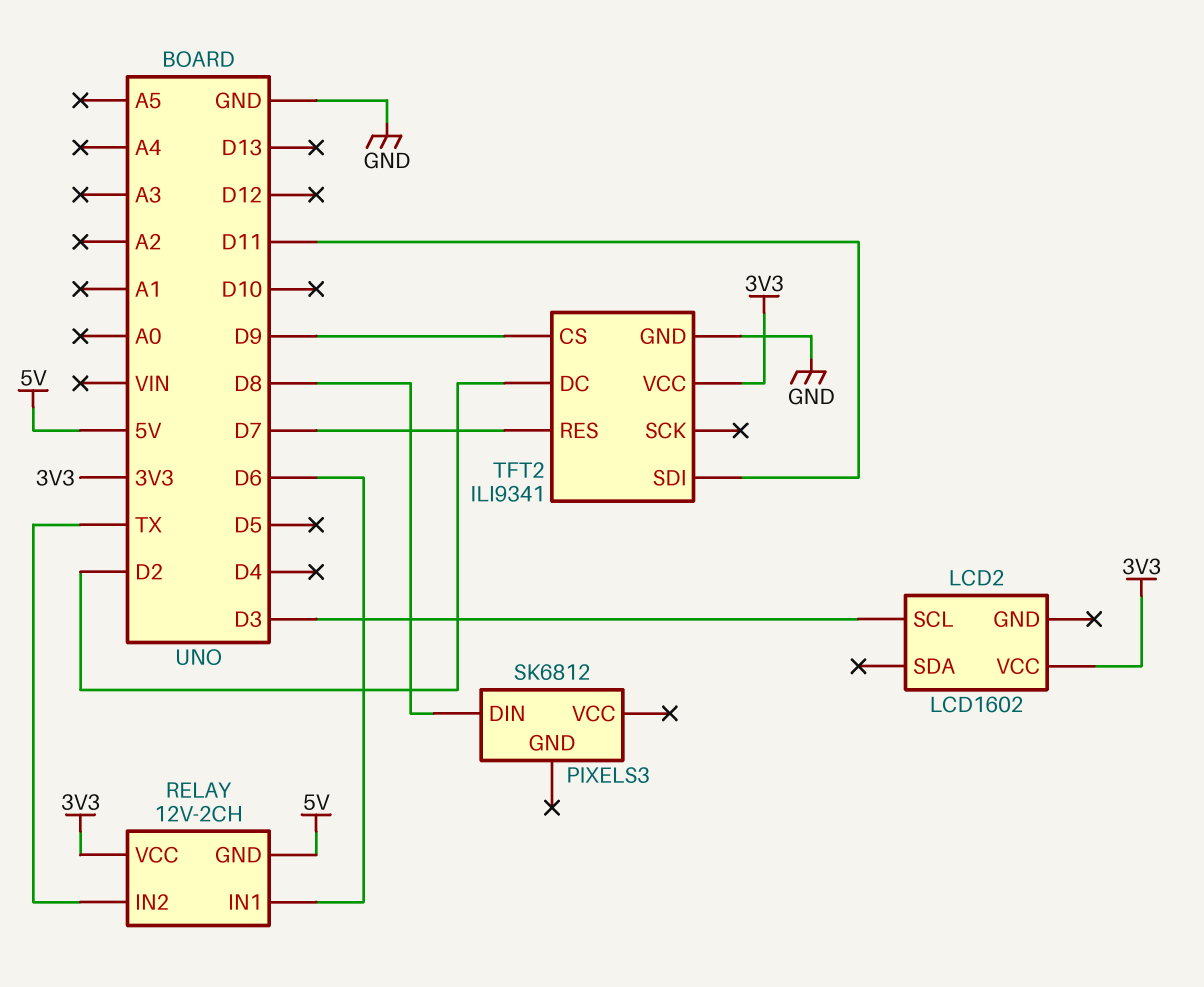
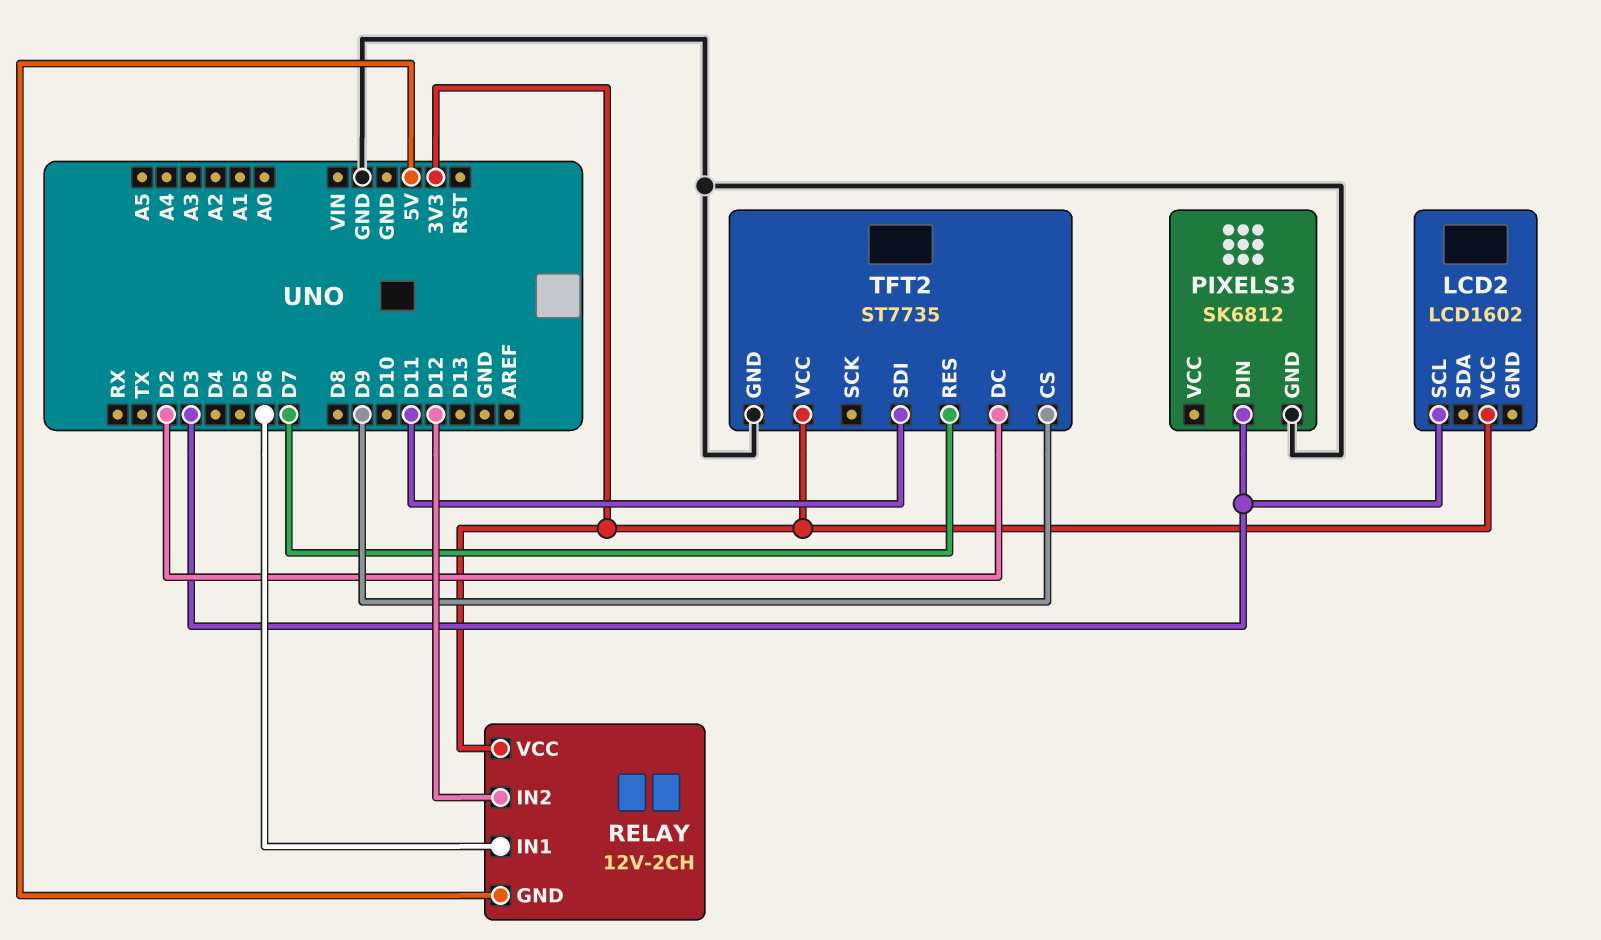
PIXELS3 pin DIN: D8 -> D3
PIXELS3 pin GND: none -> GND
RELAY pin IN2: TX -> D12
TFT2: ILI9341 -> ST7735

